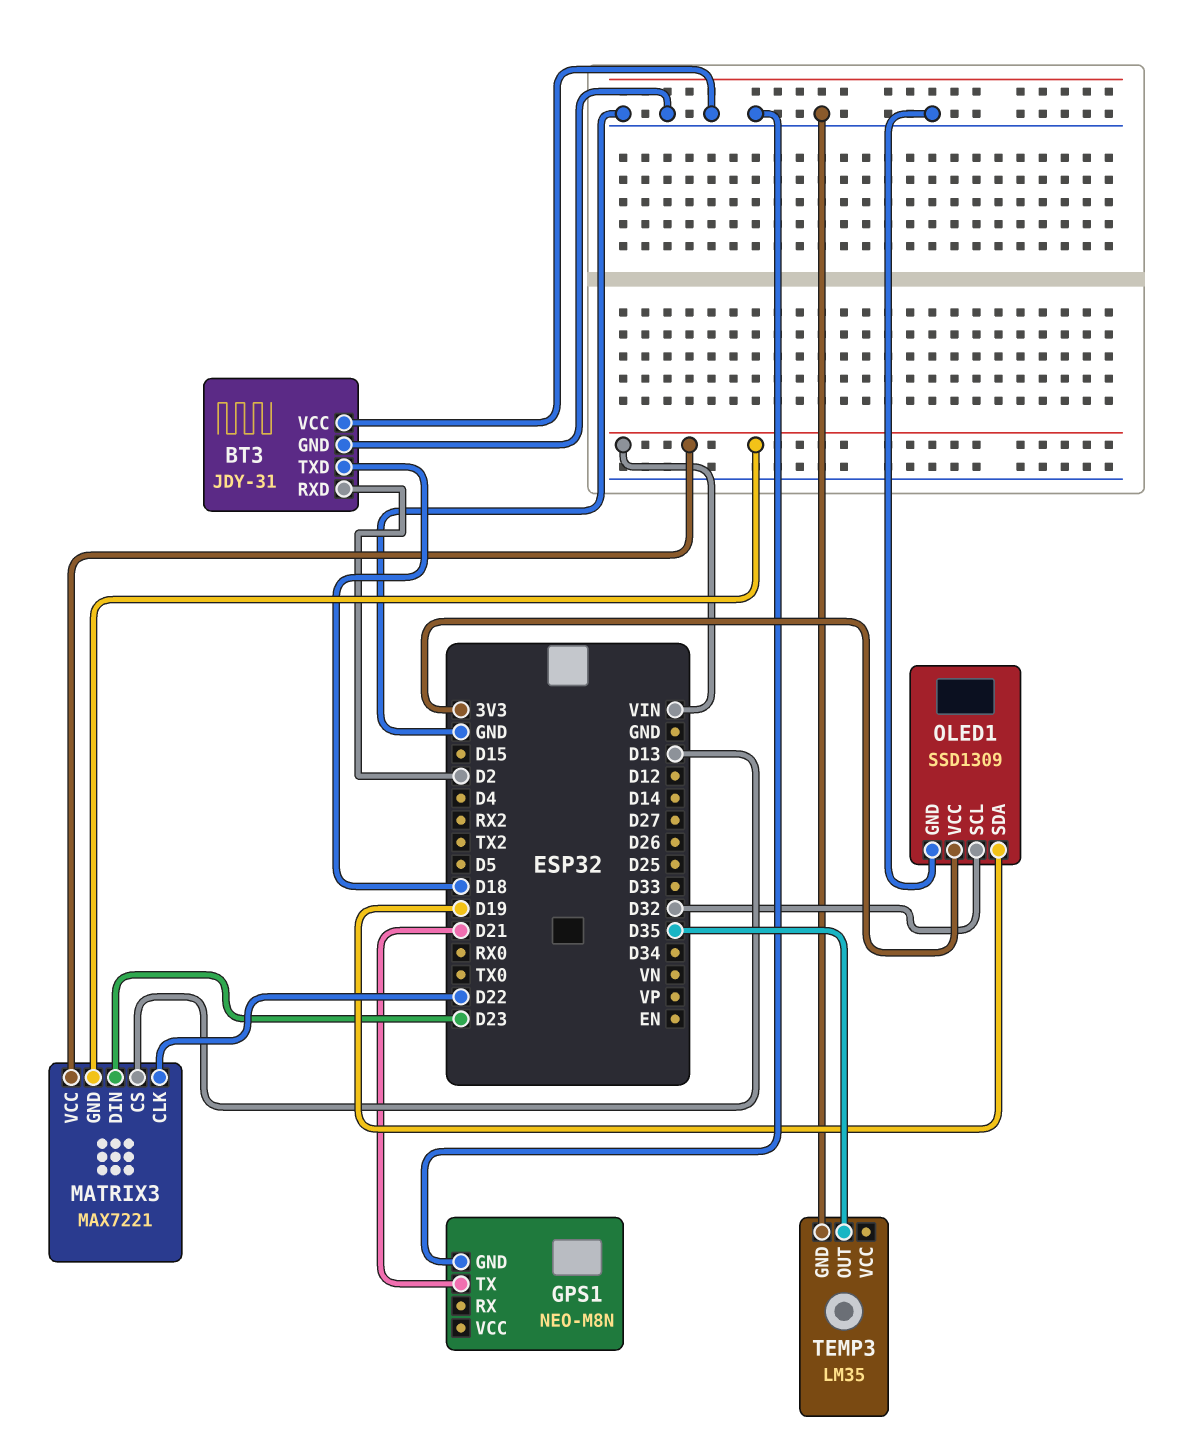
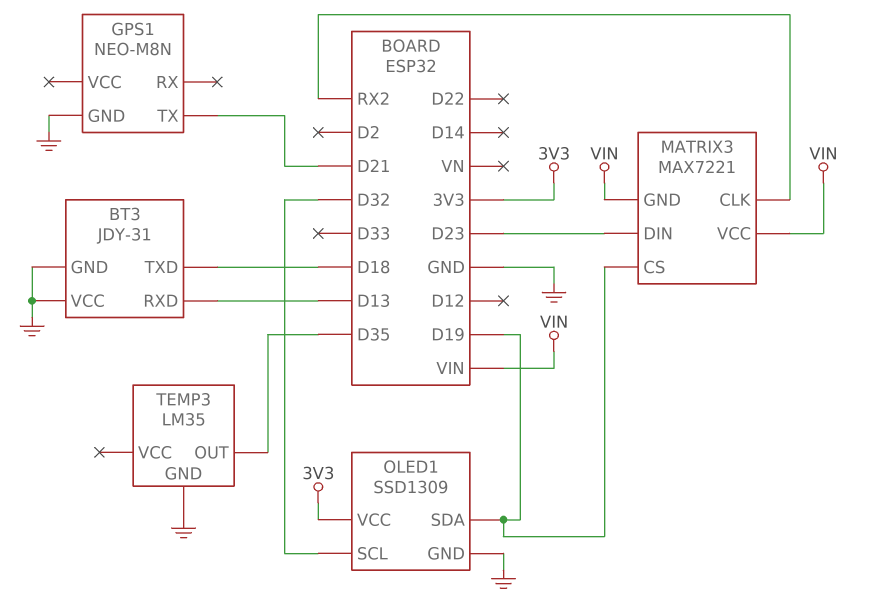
BT3 pin RXD: D2 -> D13
MATRIX3 pin CLK: D22 -> RX2
MATRIX3 pin CS: D13 -> D19

